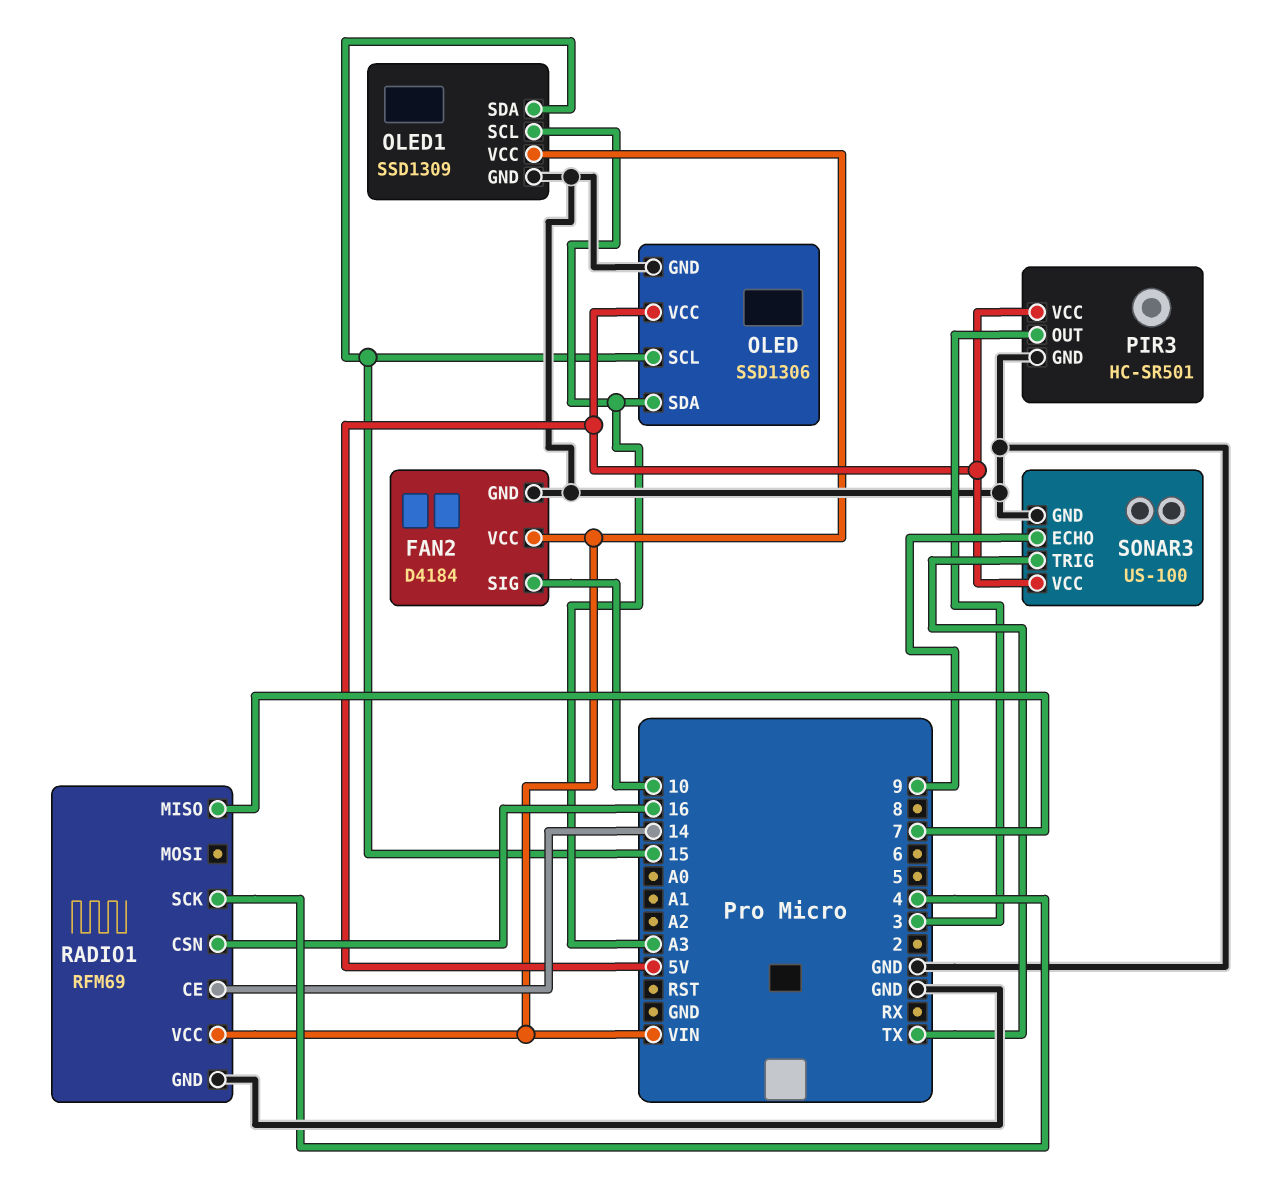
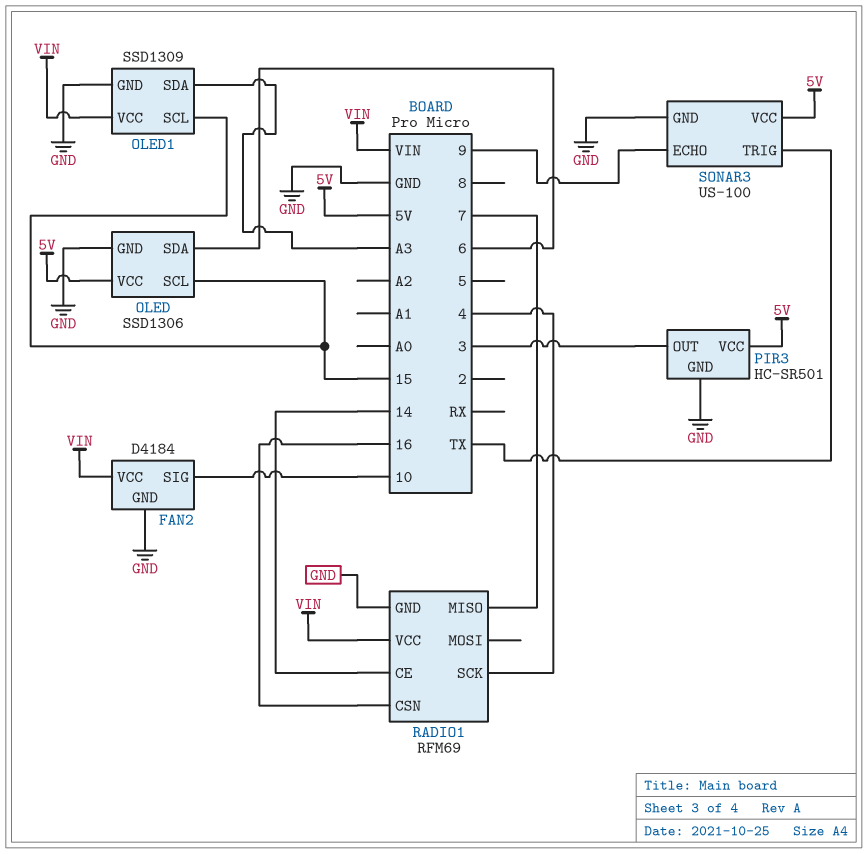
OLED pin SDA: A3 -> 6
OLED1 pin SCL: A3 -> 15
OLED1 pin SDA: 15 -> A3

